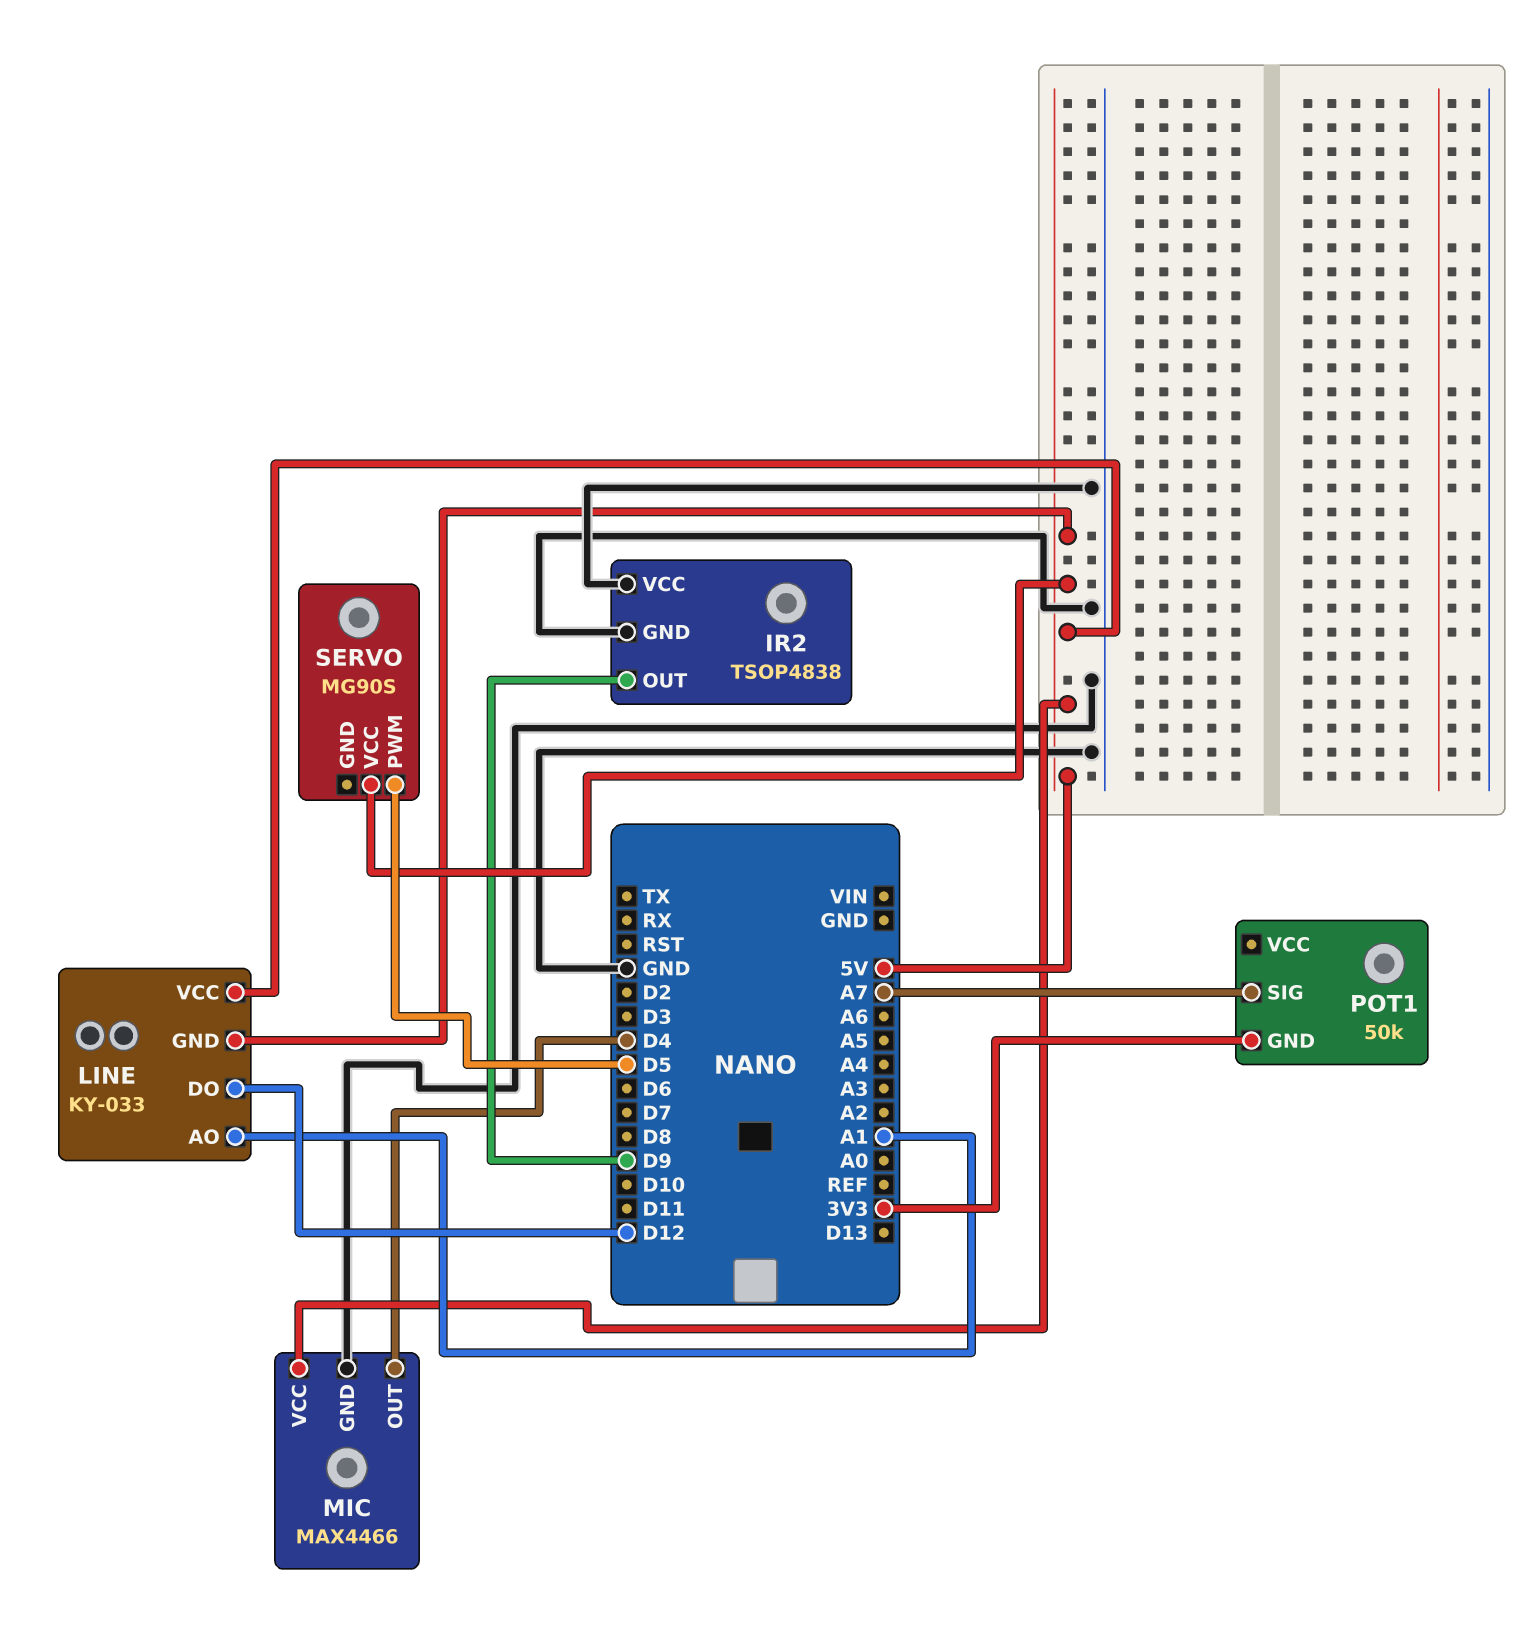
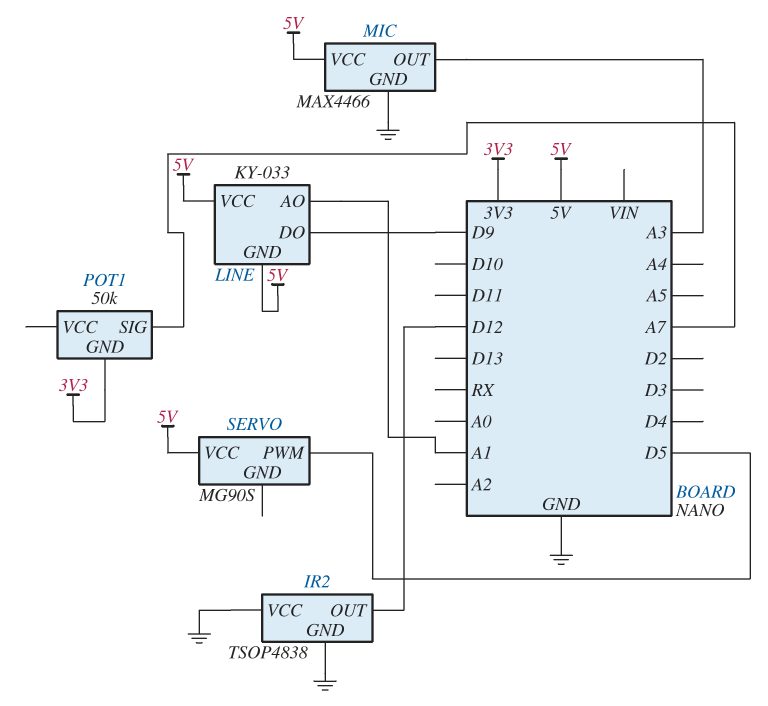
IR2 pin OUT: D9 -> D12
LINE pin DO: D12 -> D9
MIC pin OUT: D4 -> A3

